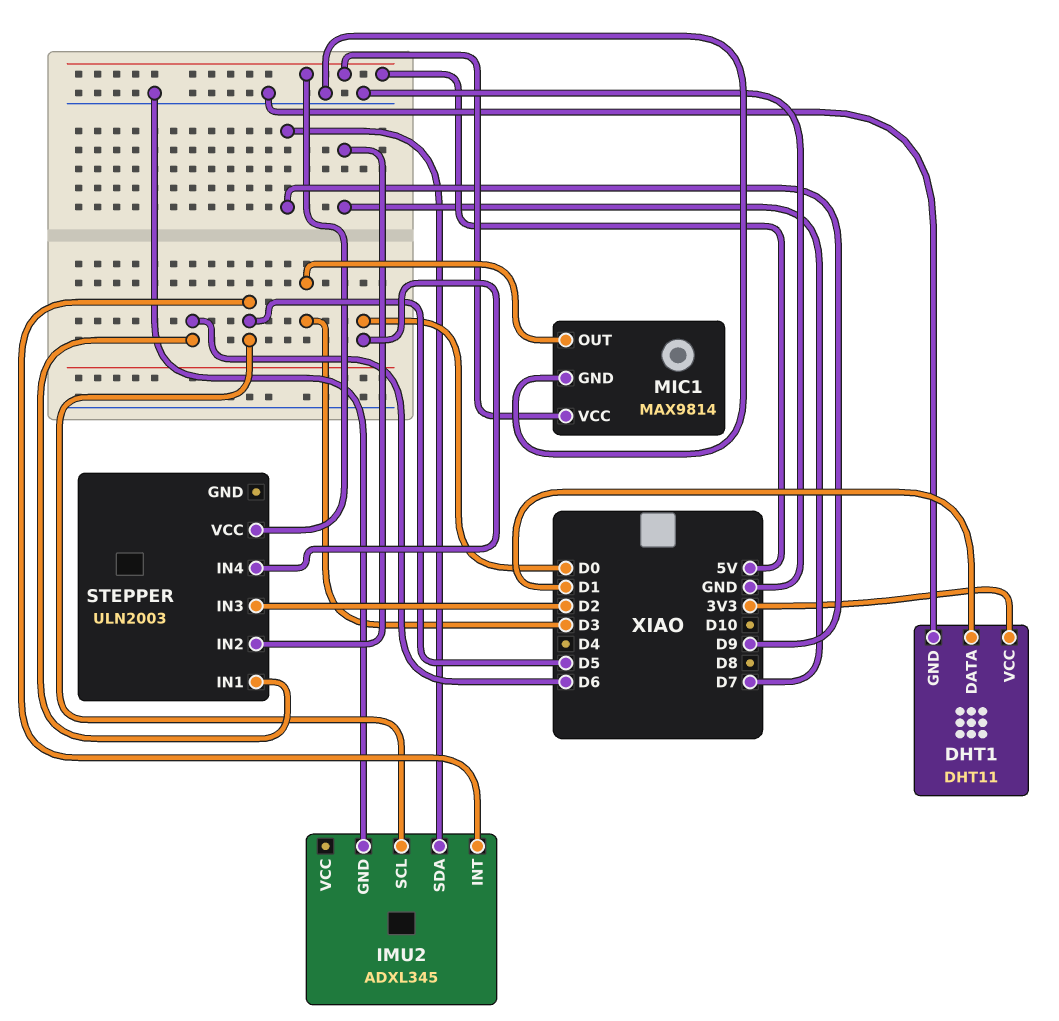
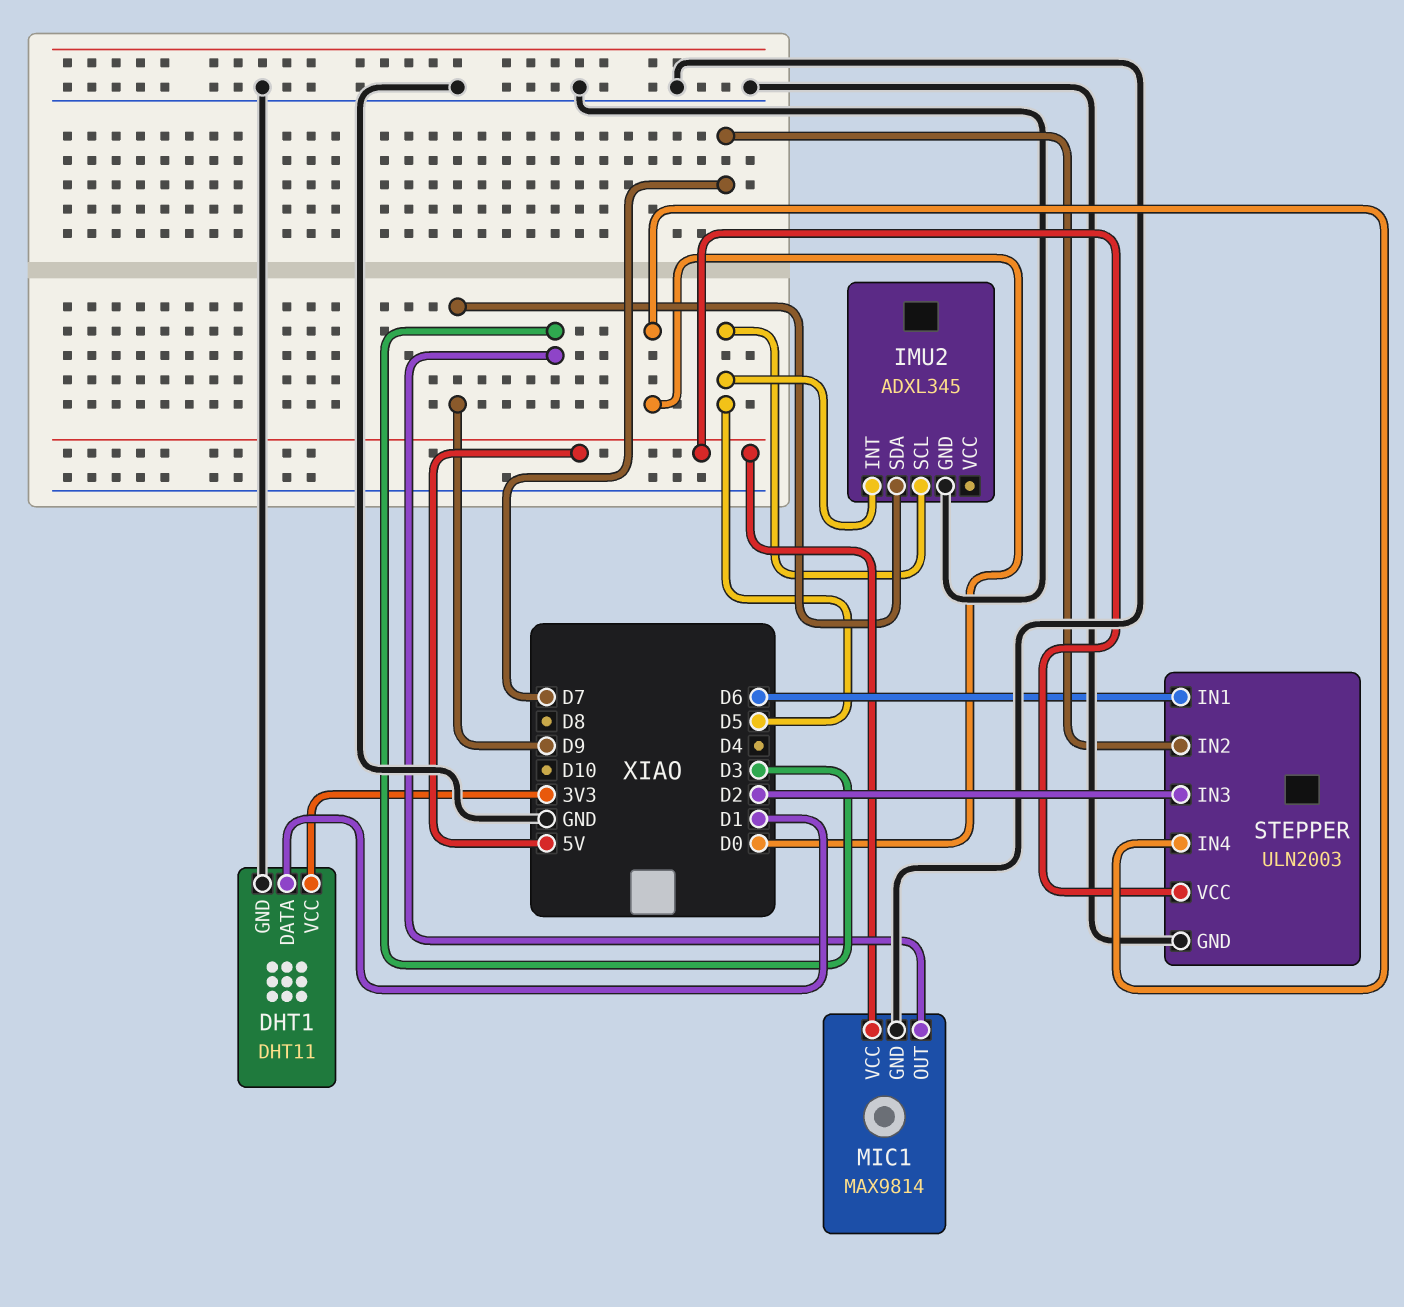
STEPPER pin GND: none -> GND

